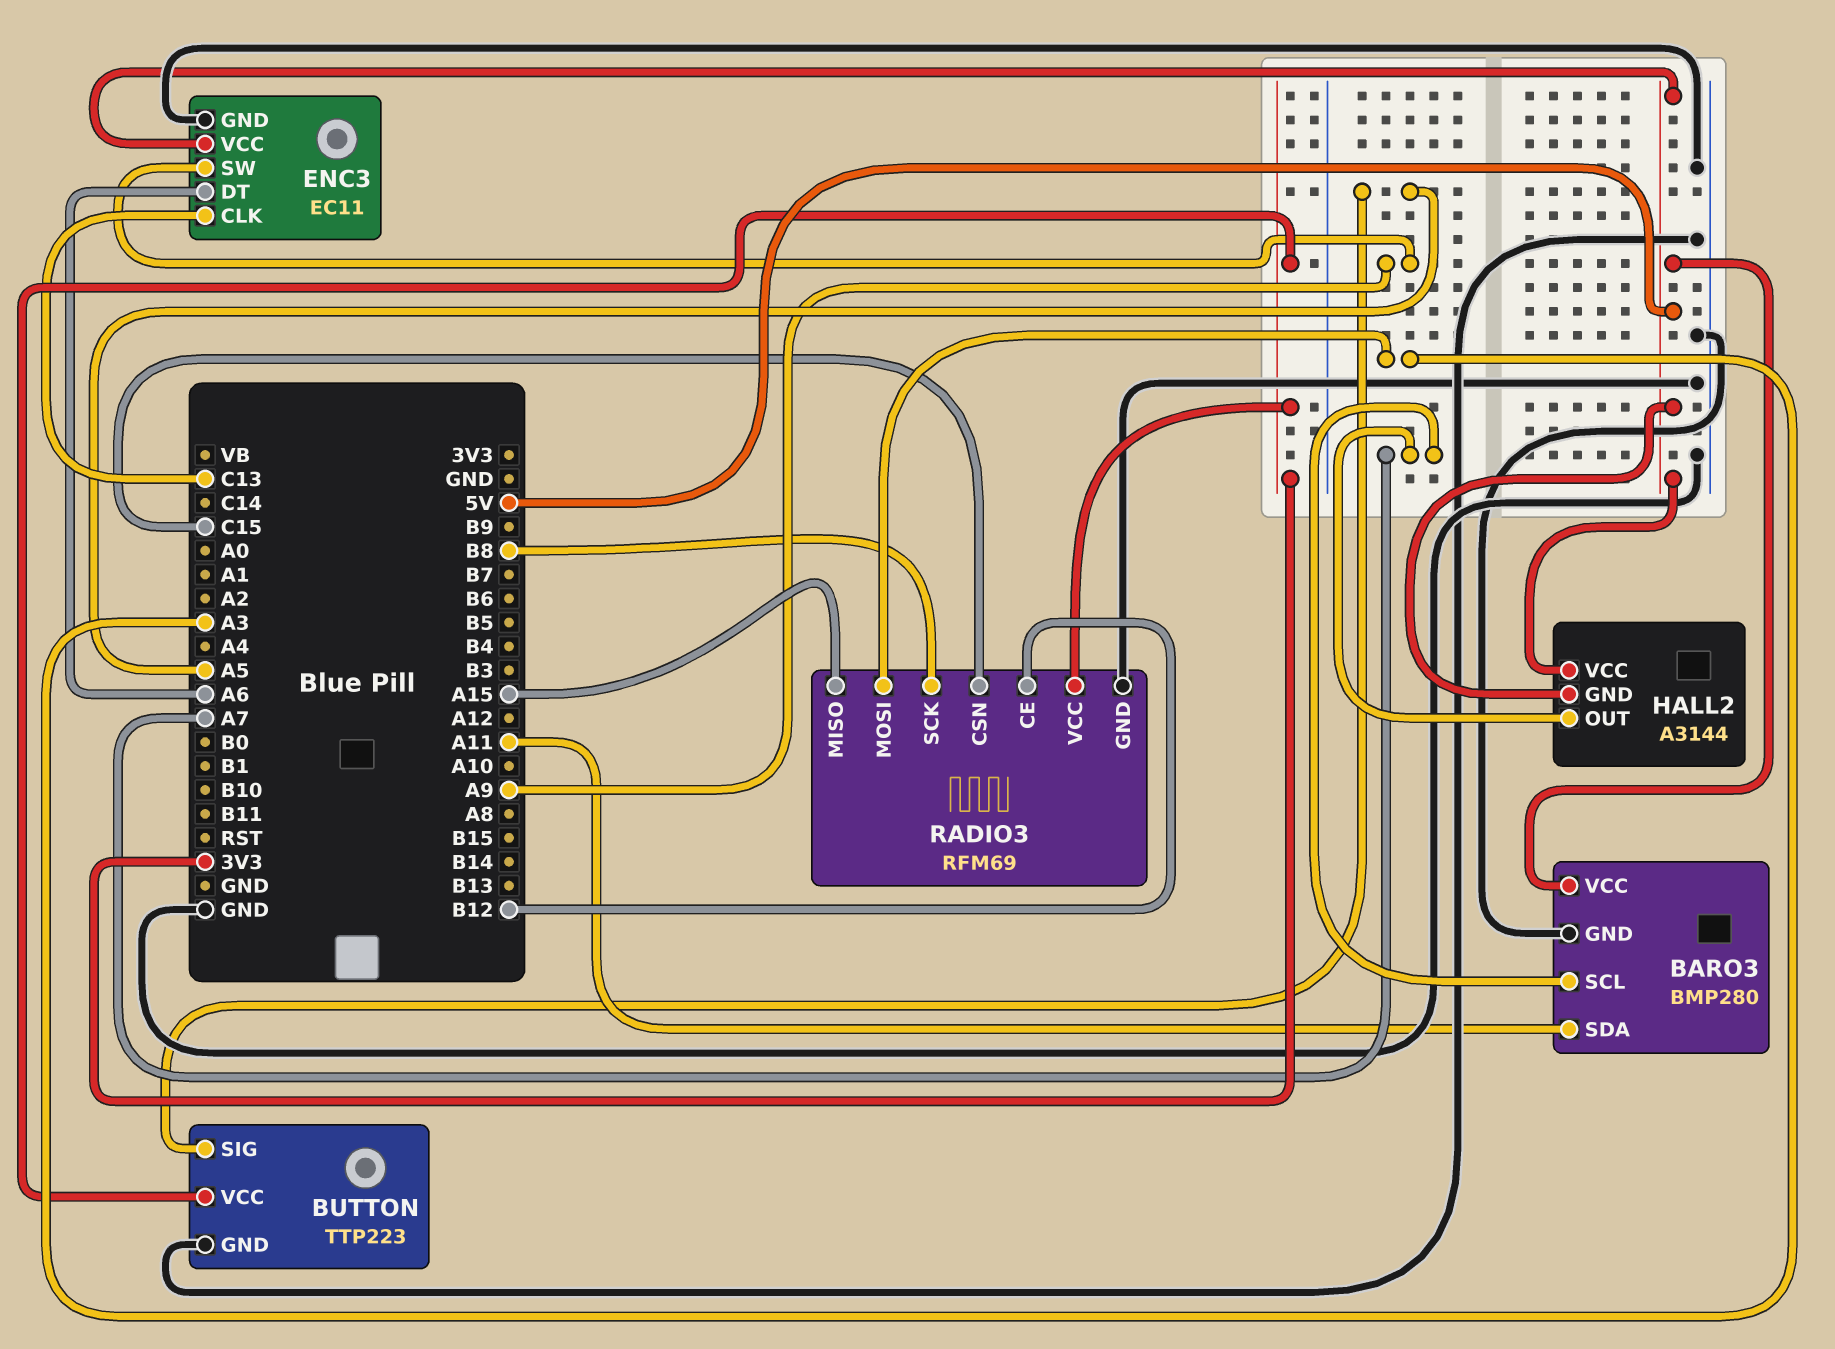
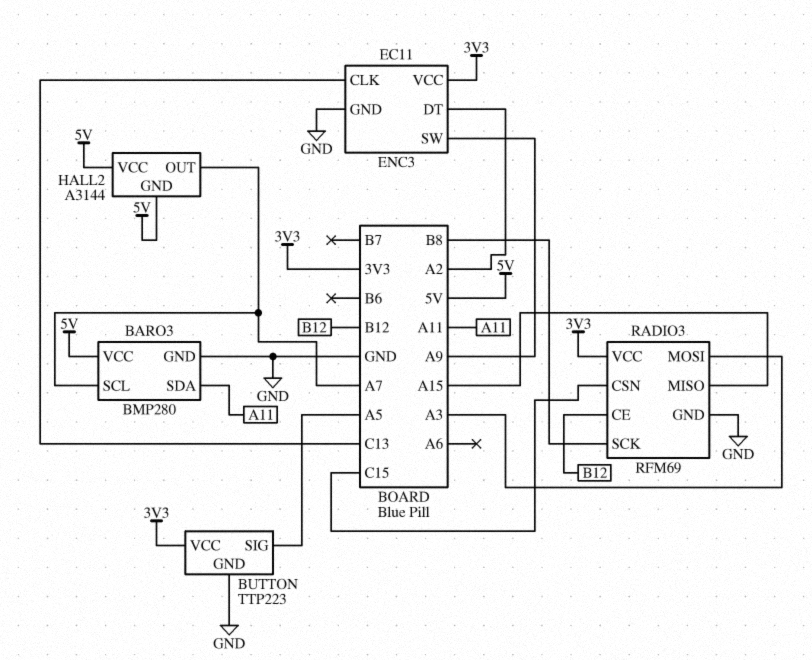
ENC3 pin DT: A6 -> A2
ENC3 pin VCC: 5V -> 3V3

